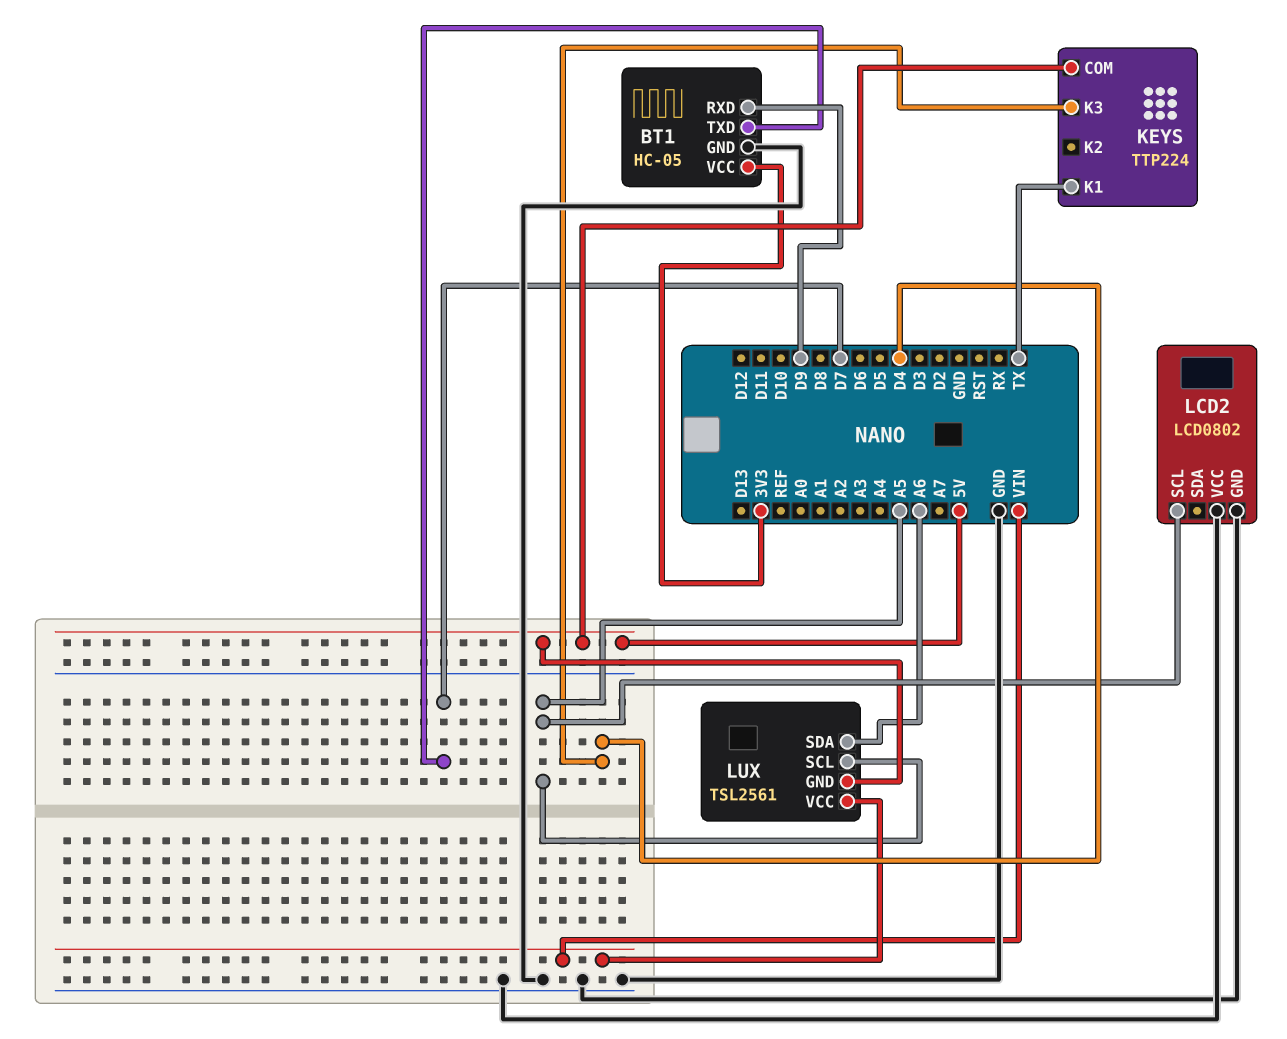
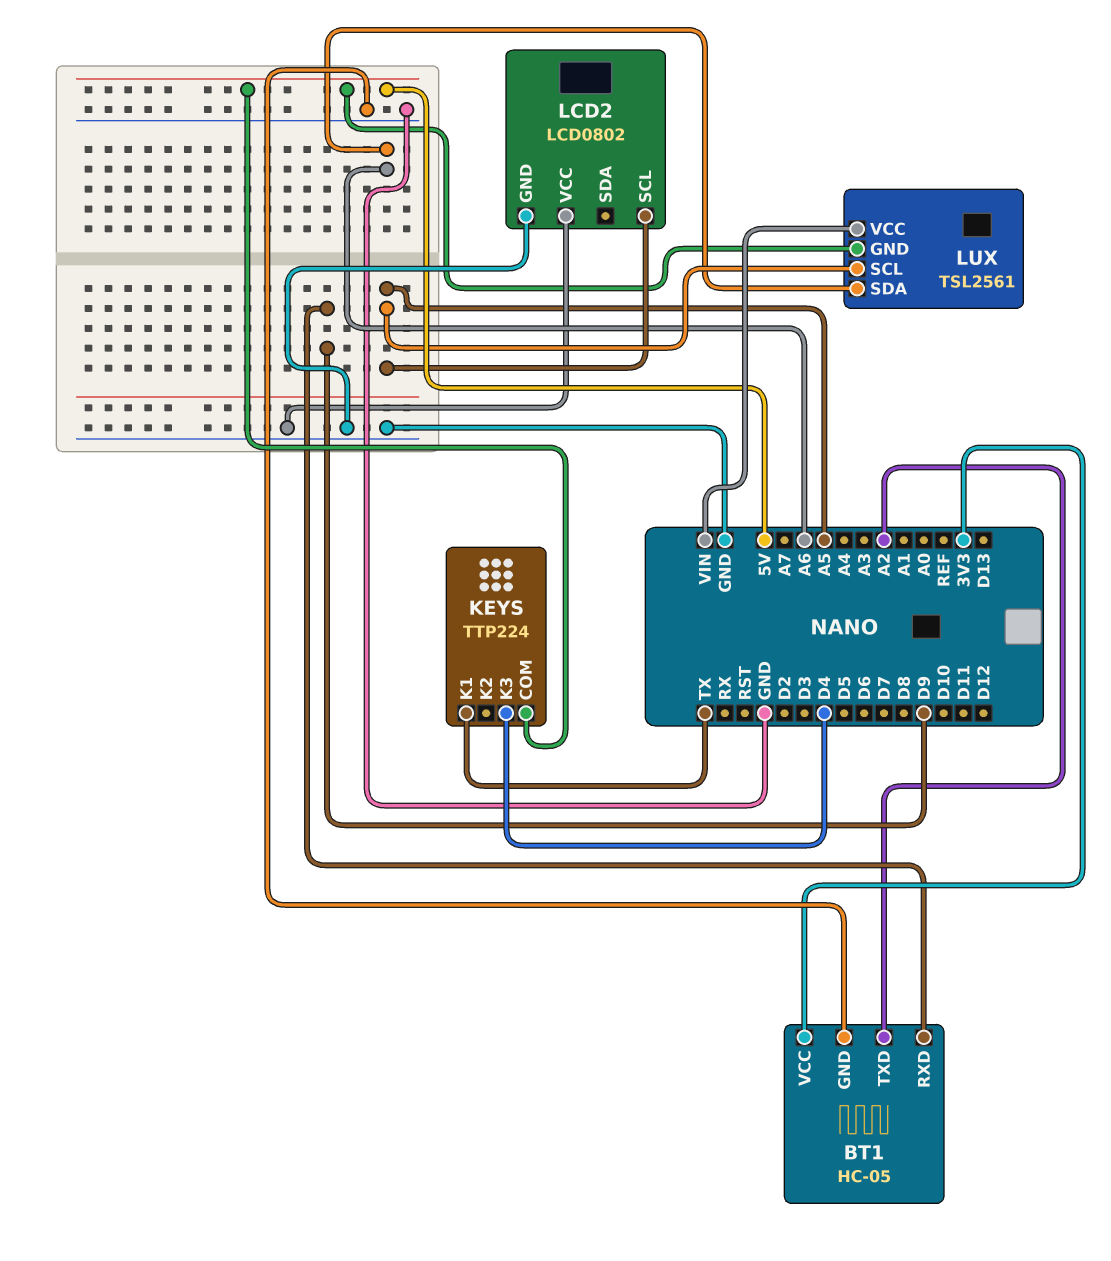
BT1 pin TXD: D7 -> A2

